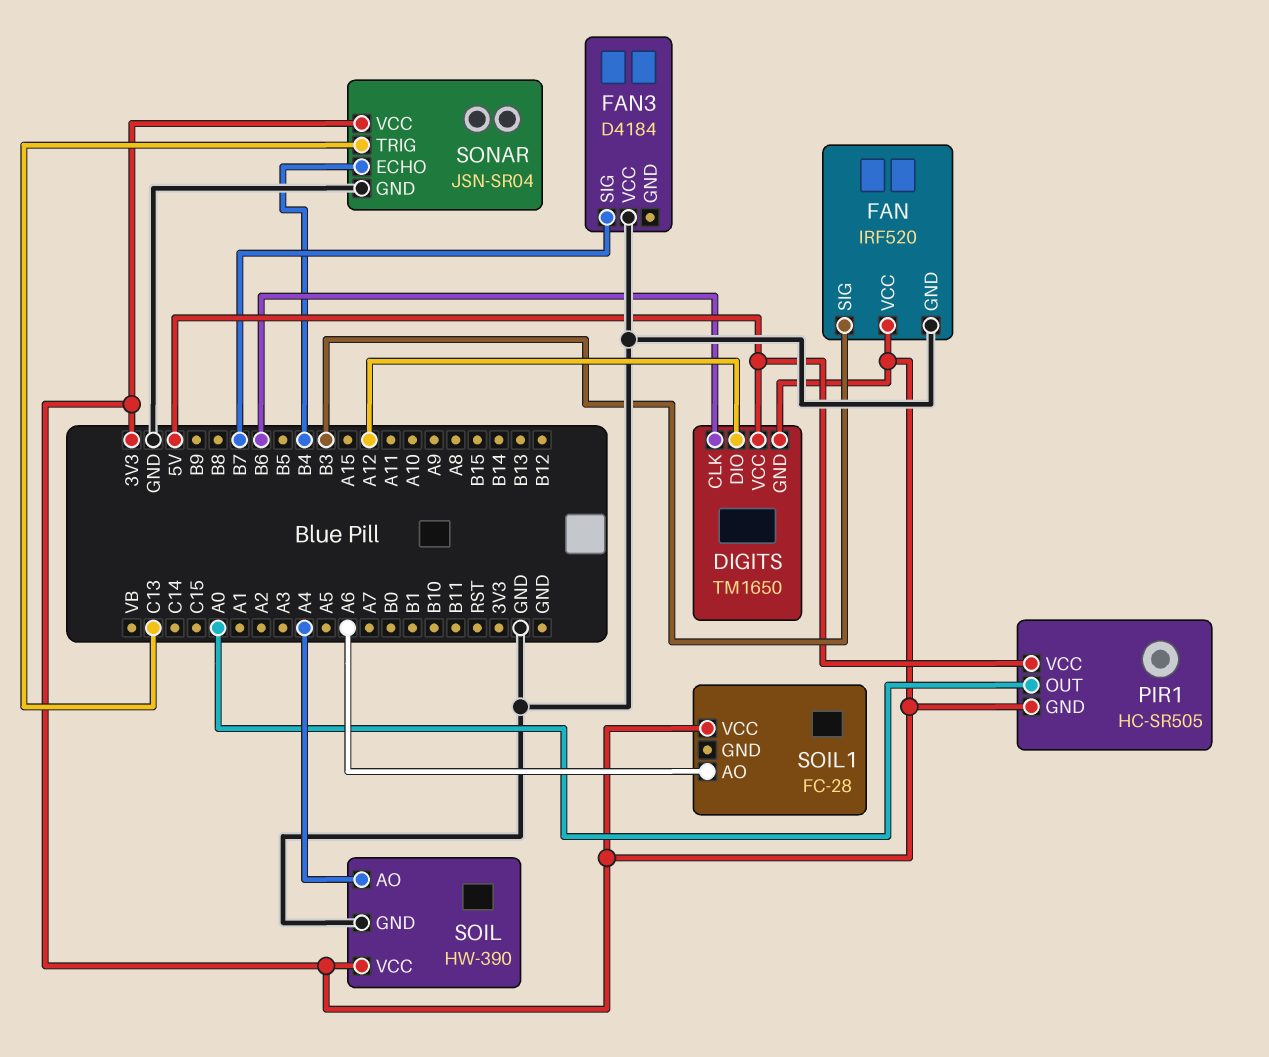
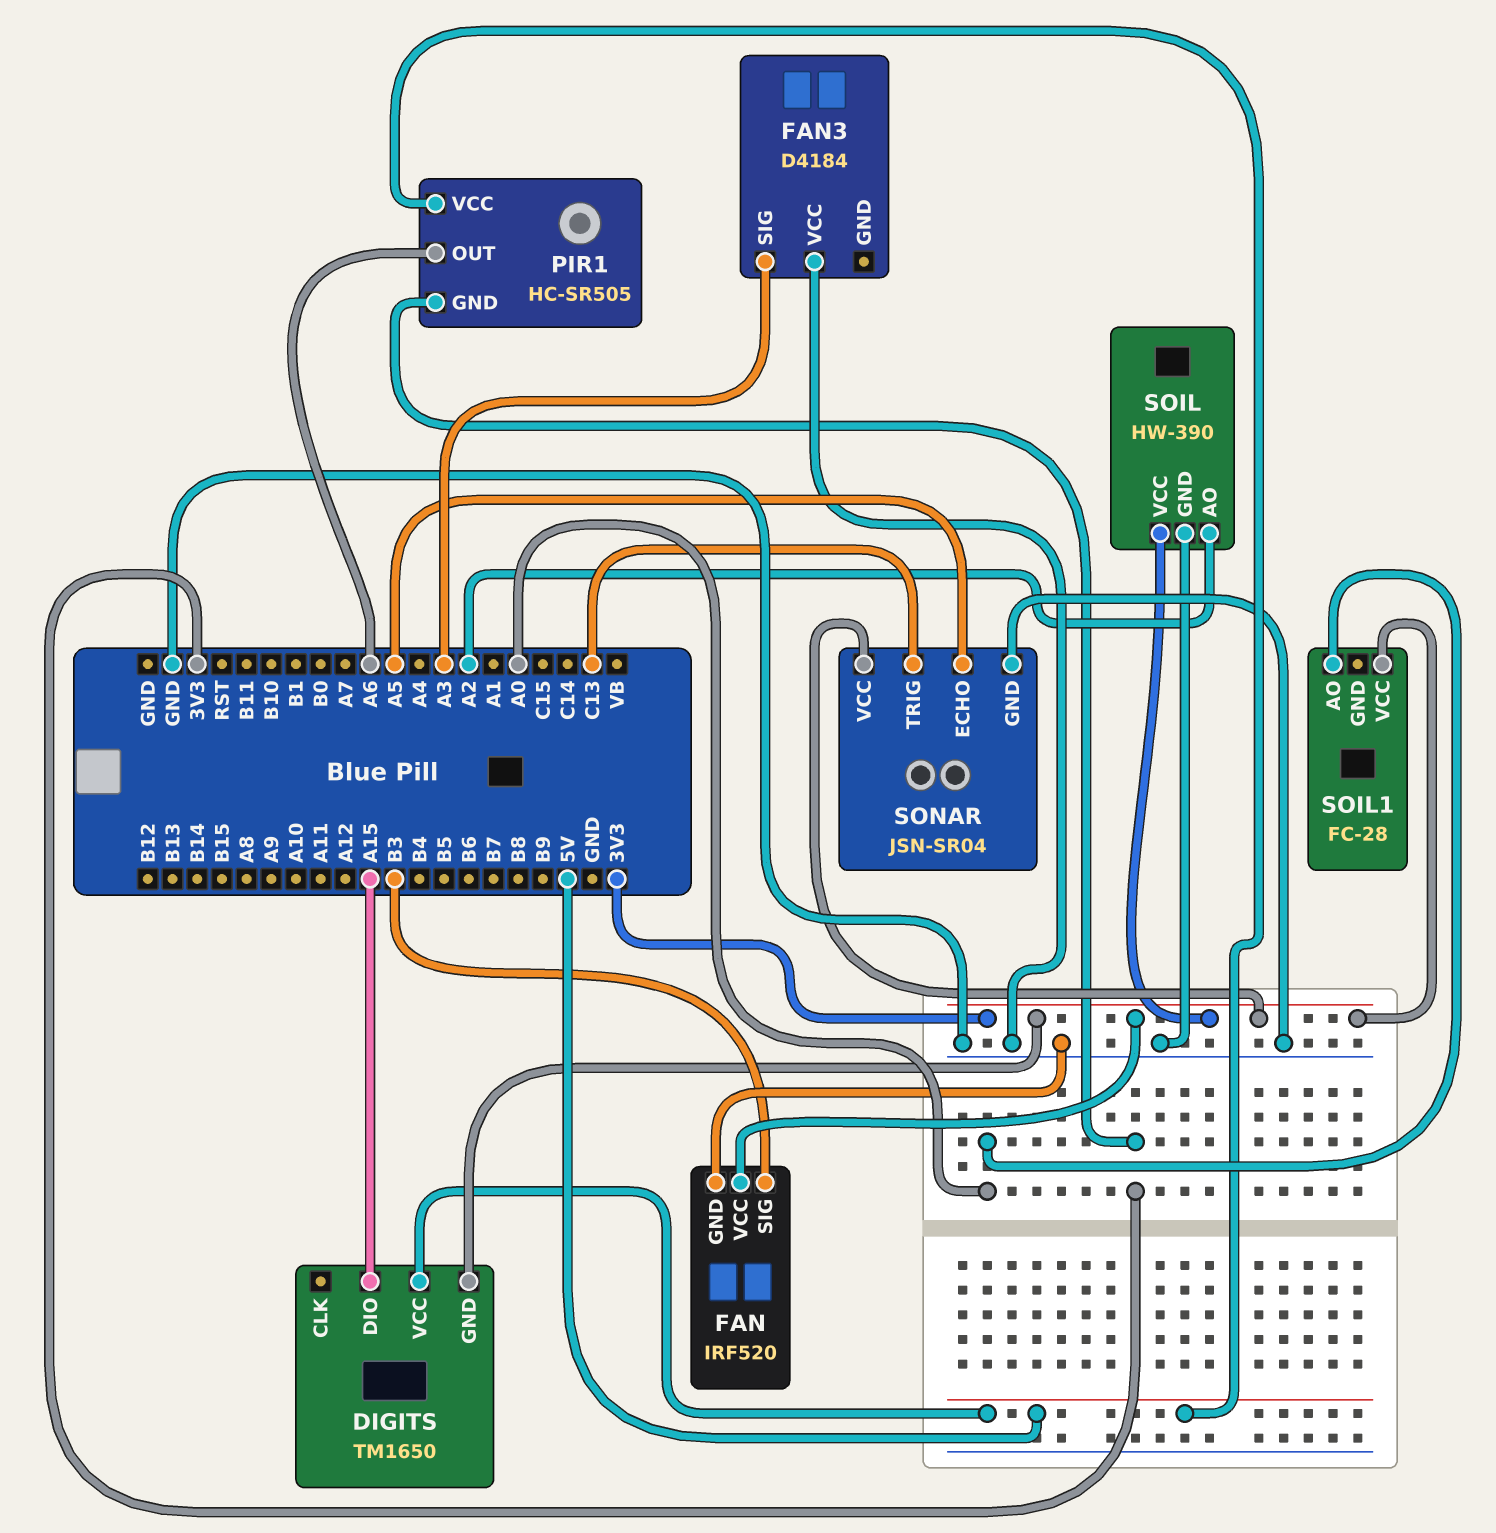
DIGITS pin CLK: B6 -> none
DIGITS pin DIO: A12 -> A15
FAN3 pin SIG: B7 -> A3
PIR1 pin OUT: A0 -> A6
SOIL pin AO: A4 -> A2
SOIL1 pin AO: A6 -> A0
SONAR pin ECHO: B4 -> A5

